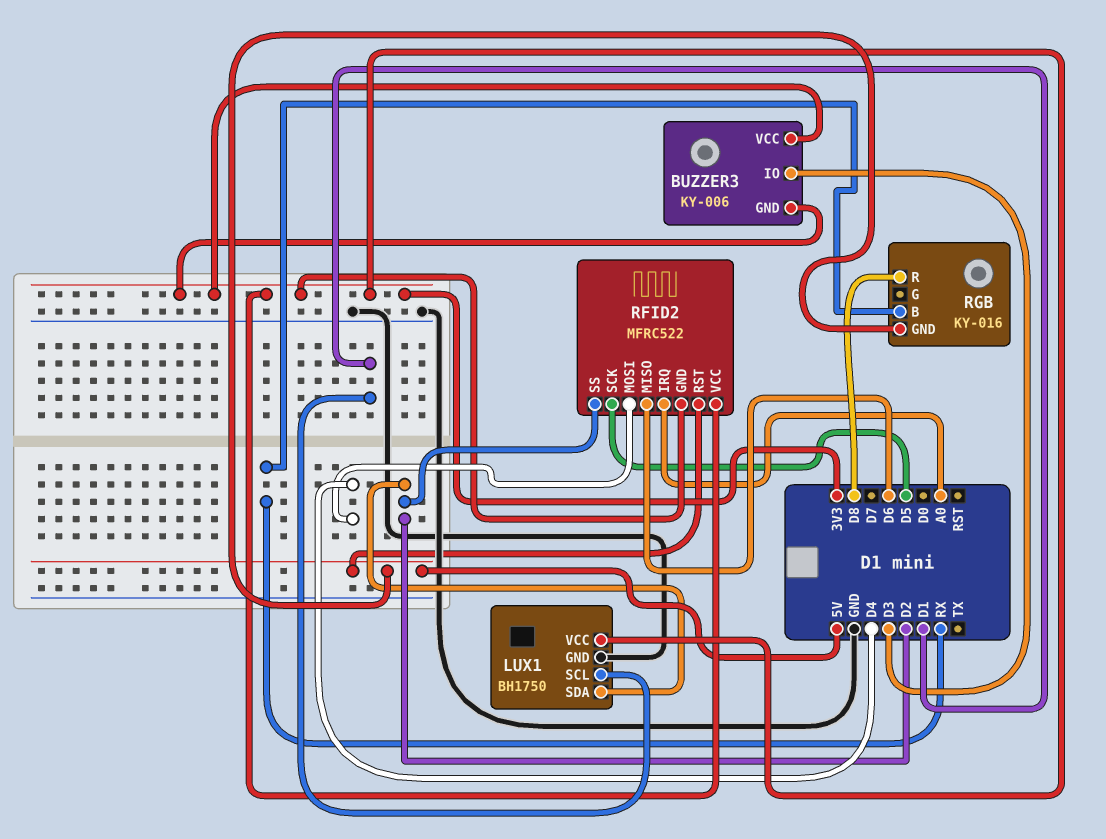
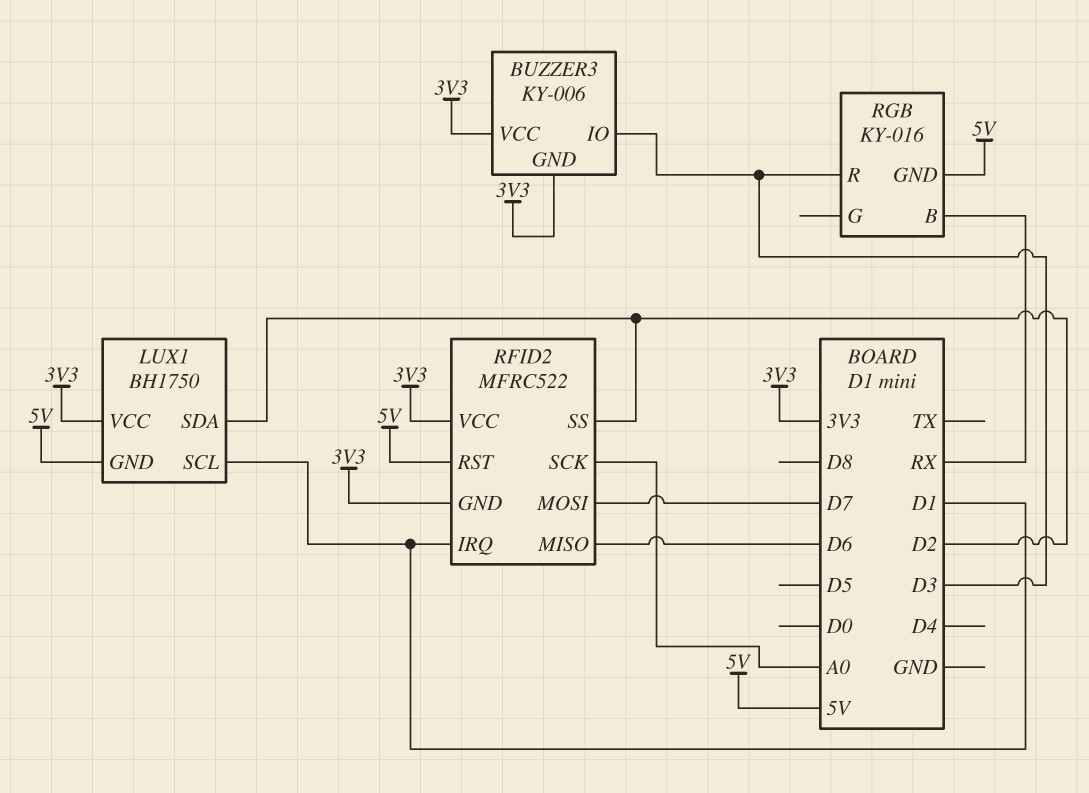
LUX1 pin GND: GND -> 5V
RFID2 pin IRQ: A0 -> D1
RFID2 pin MOSI: D4 -> D7
RFID2 pin SCK: D5 -> A0
RGB pin R: D8 -> D3

